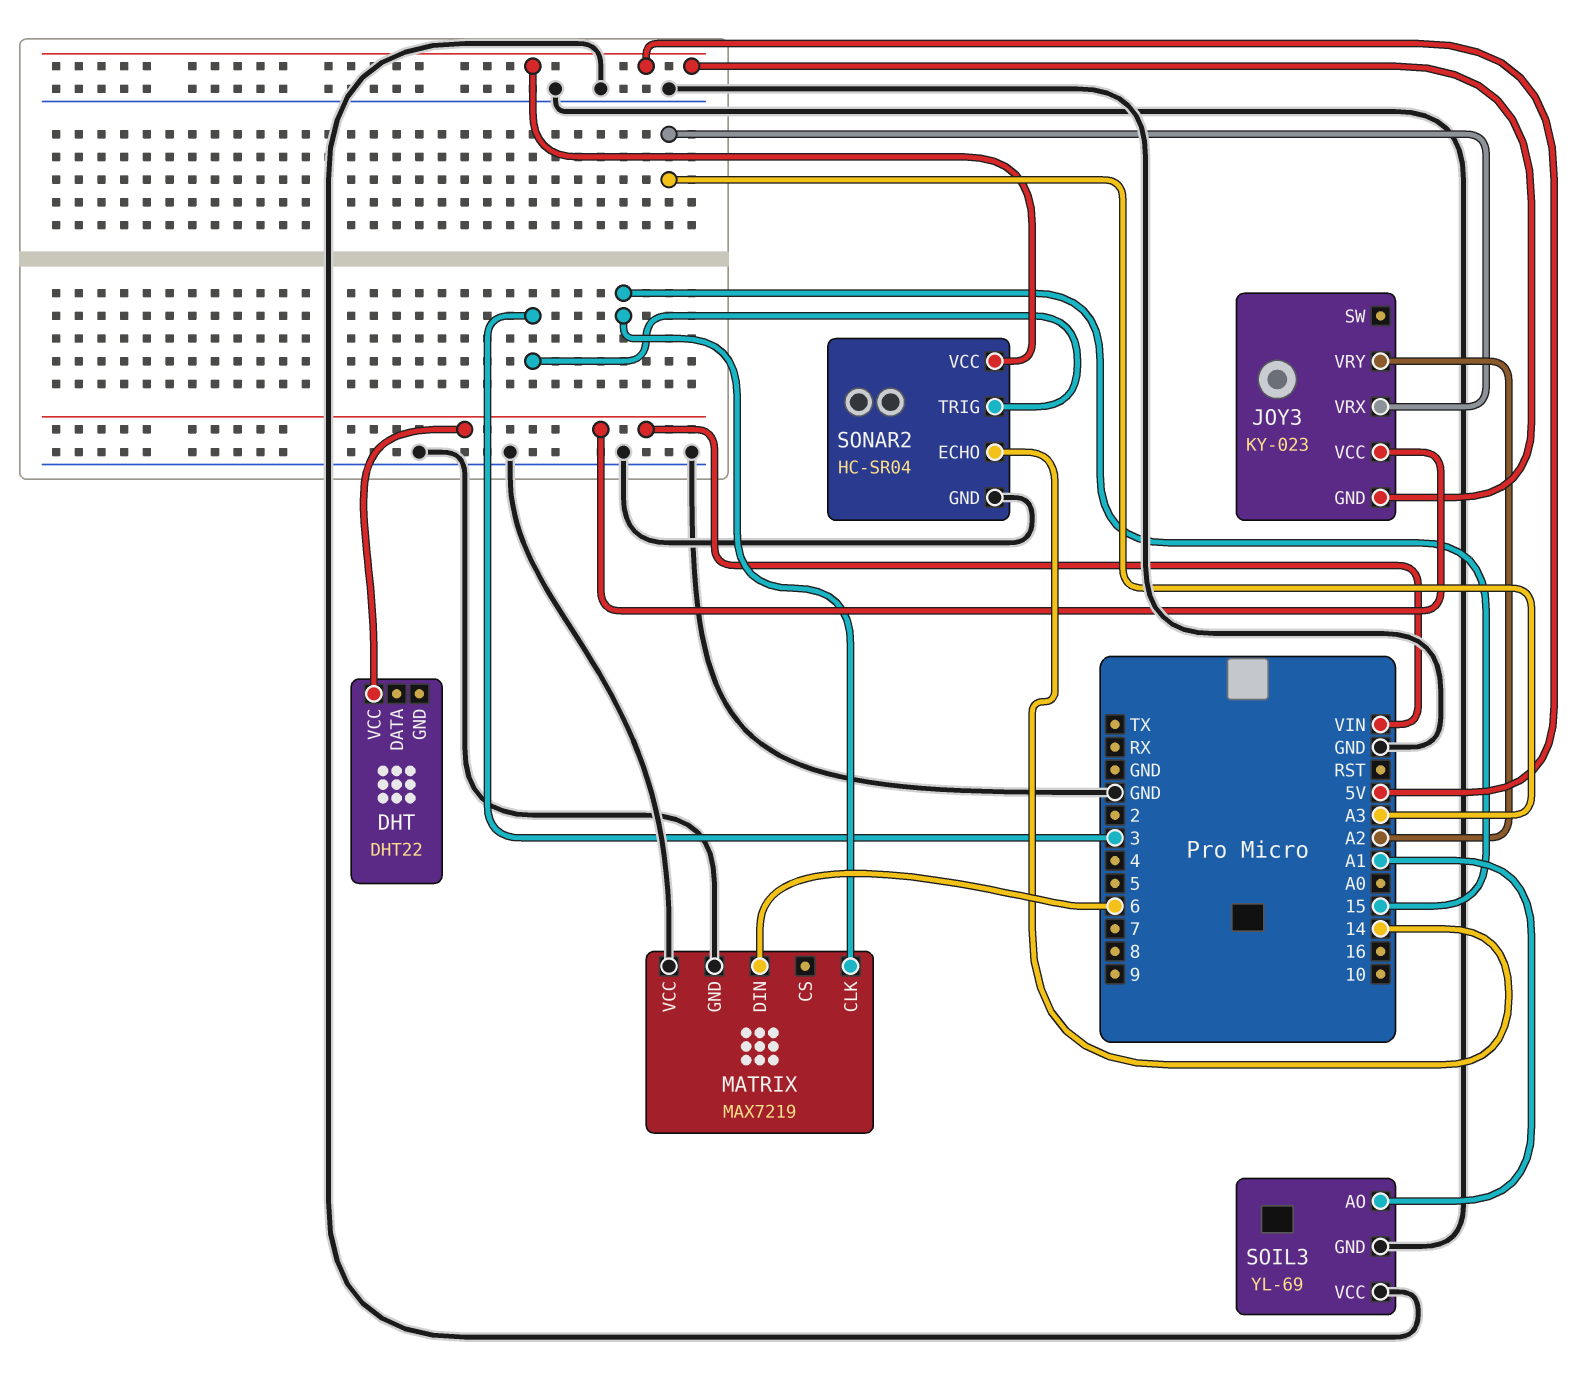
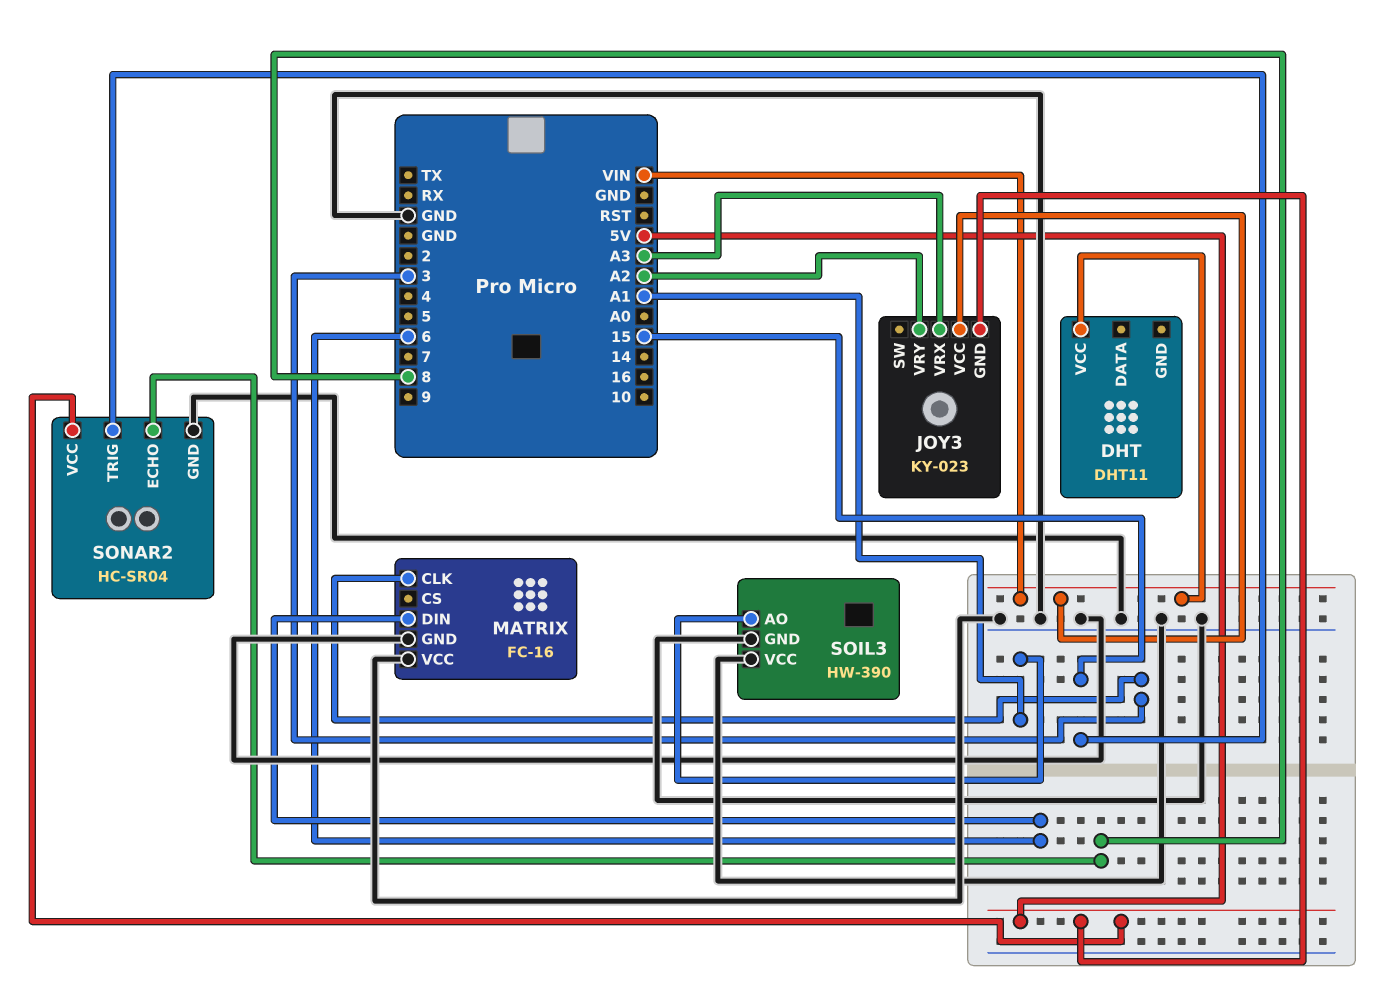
DHT: DHT22 -> DHT11
MATRIX: MAX7219 -> FC-16
MATRIX pin CLK: 15 -> 3
SOIL3: YL-69 -> HW-390
SONAR2 pin ECHO: 14 -> 8
SONAR2 pin TRIG: 3 -> 15

